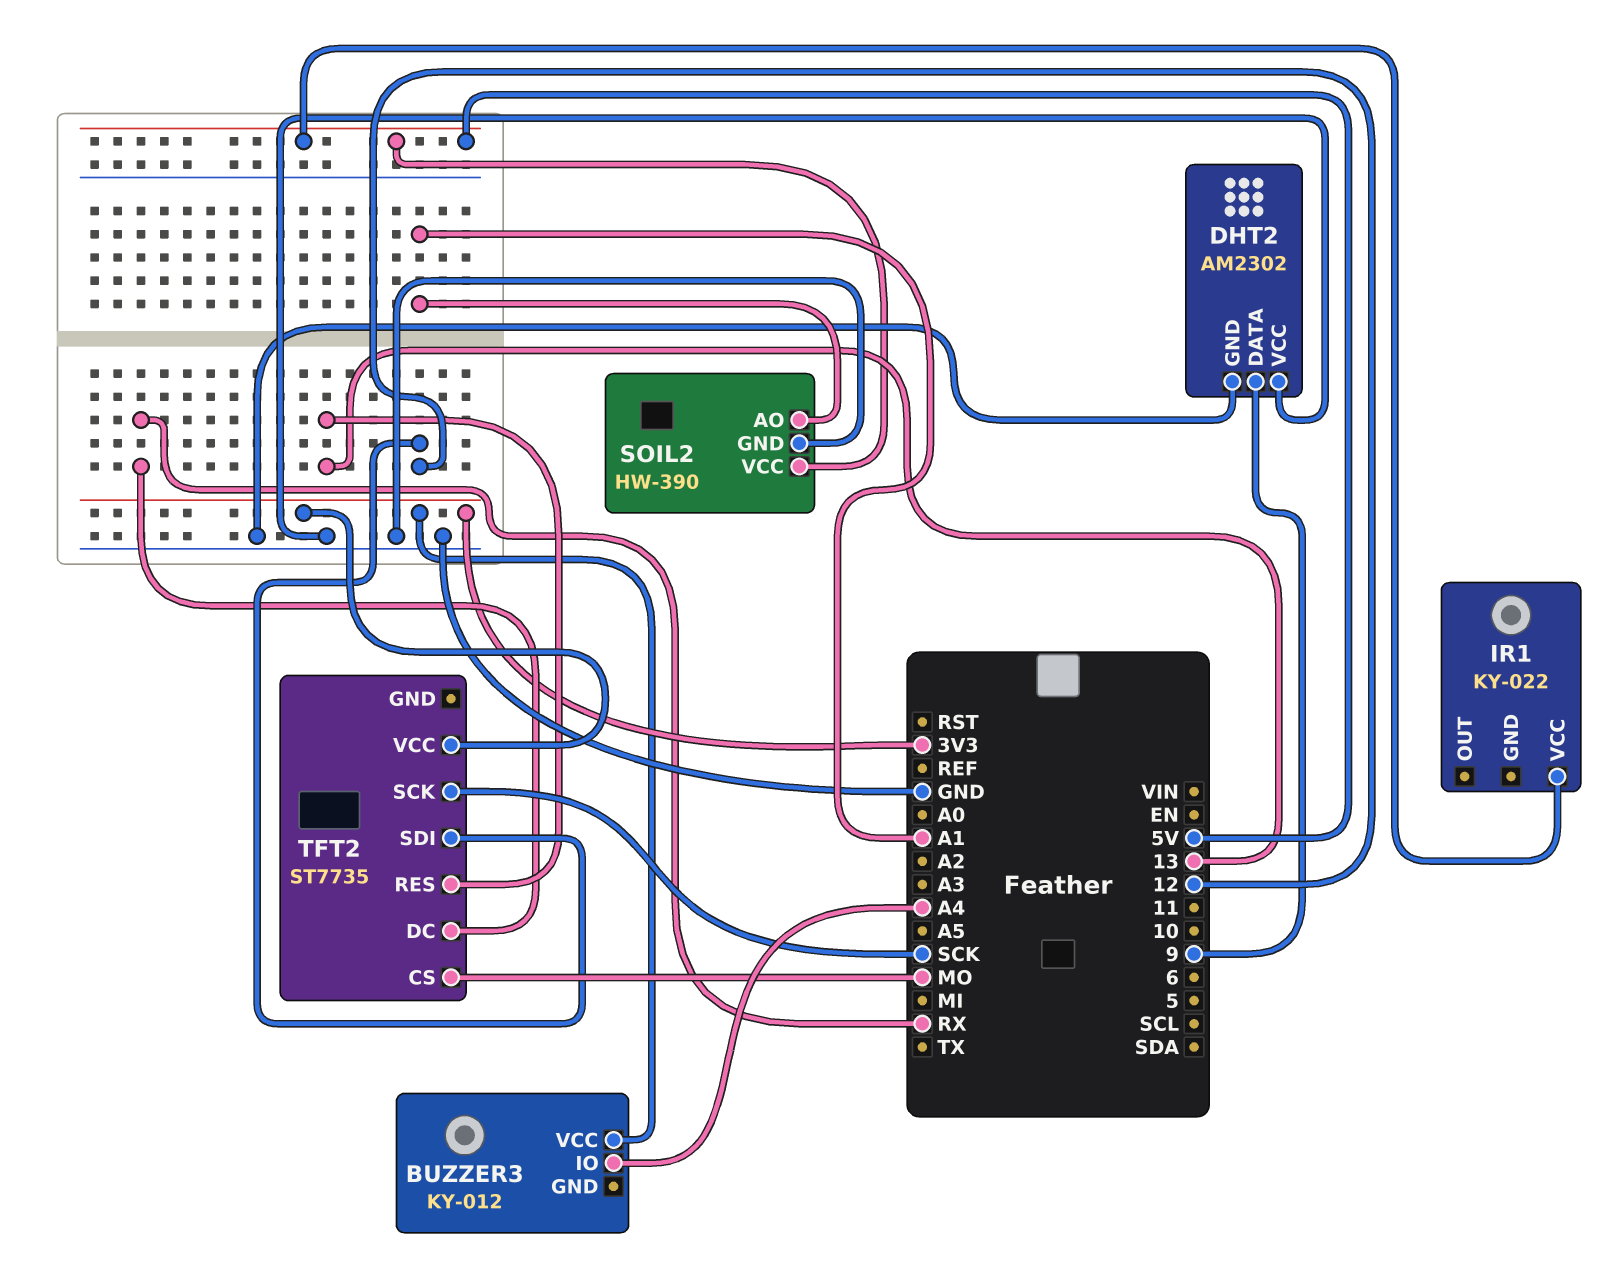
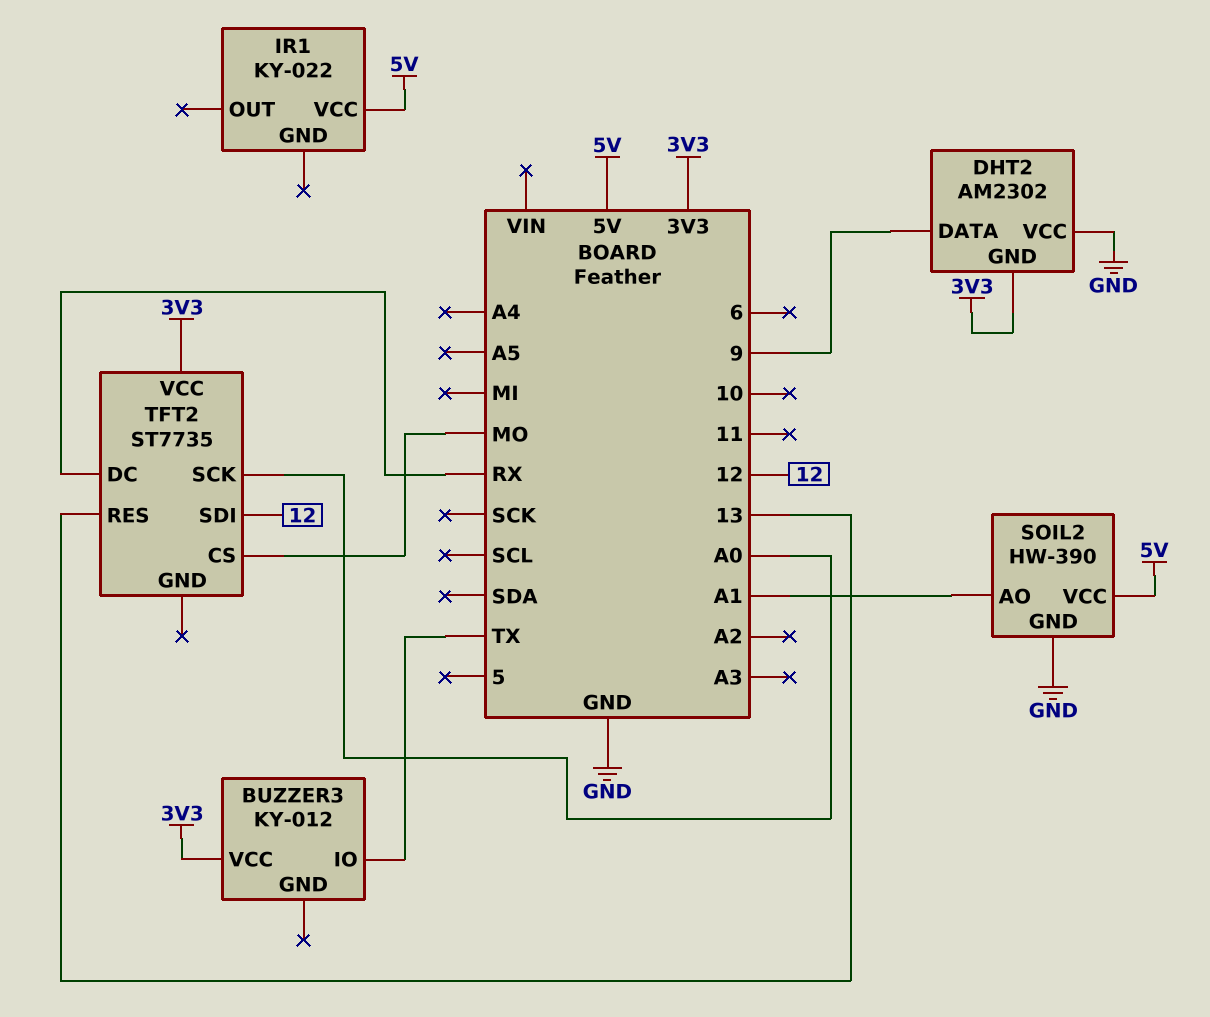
BUZZER3 pin IO: A4 -> TX
DHT2 pin GND: GND -> 3V3
TFT2 pin SCK: SCK -> A0

